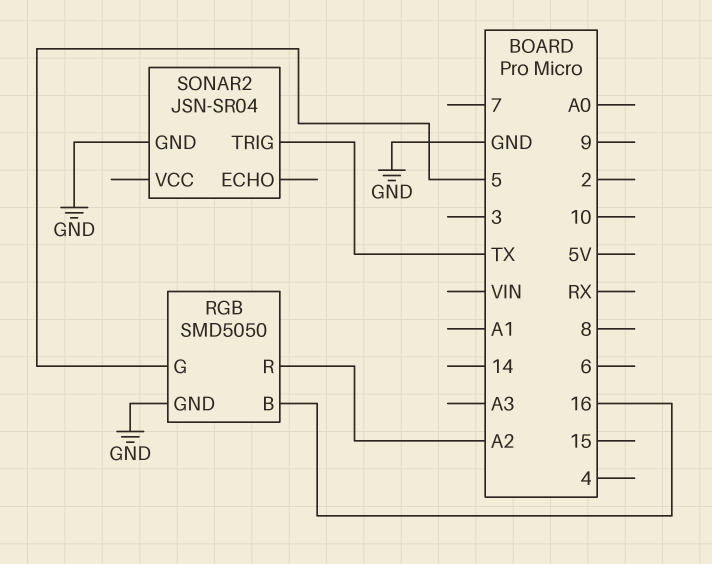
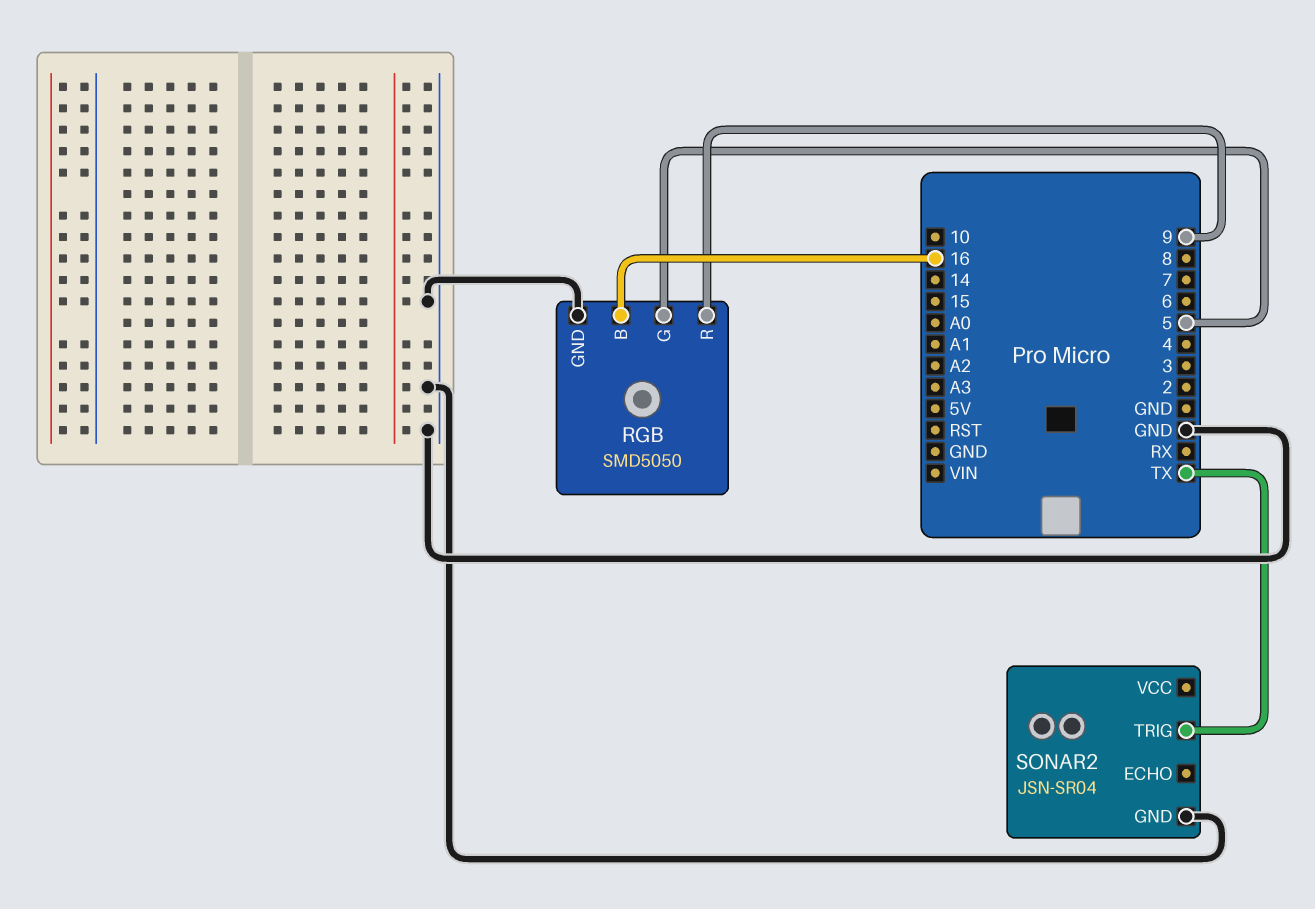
RGB pin R: A2 -> 9

